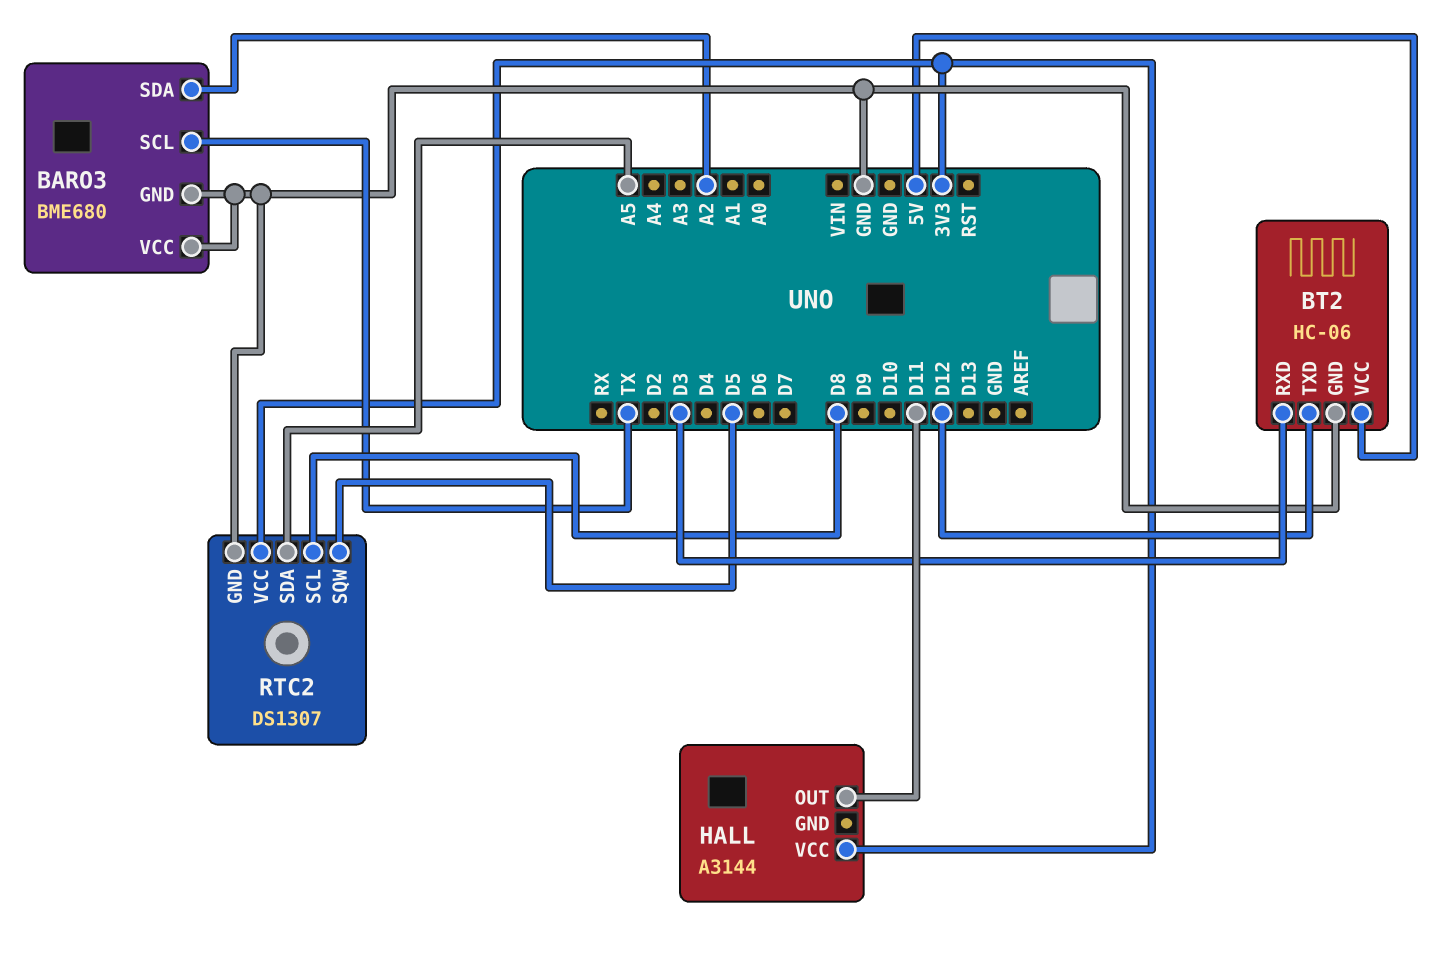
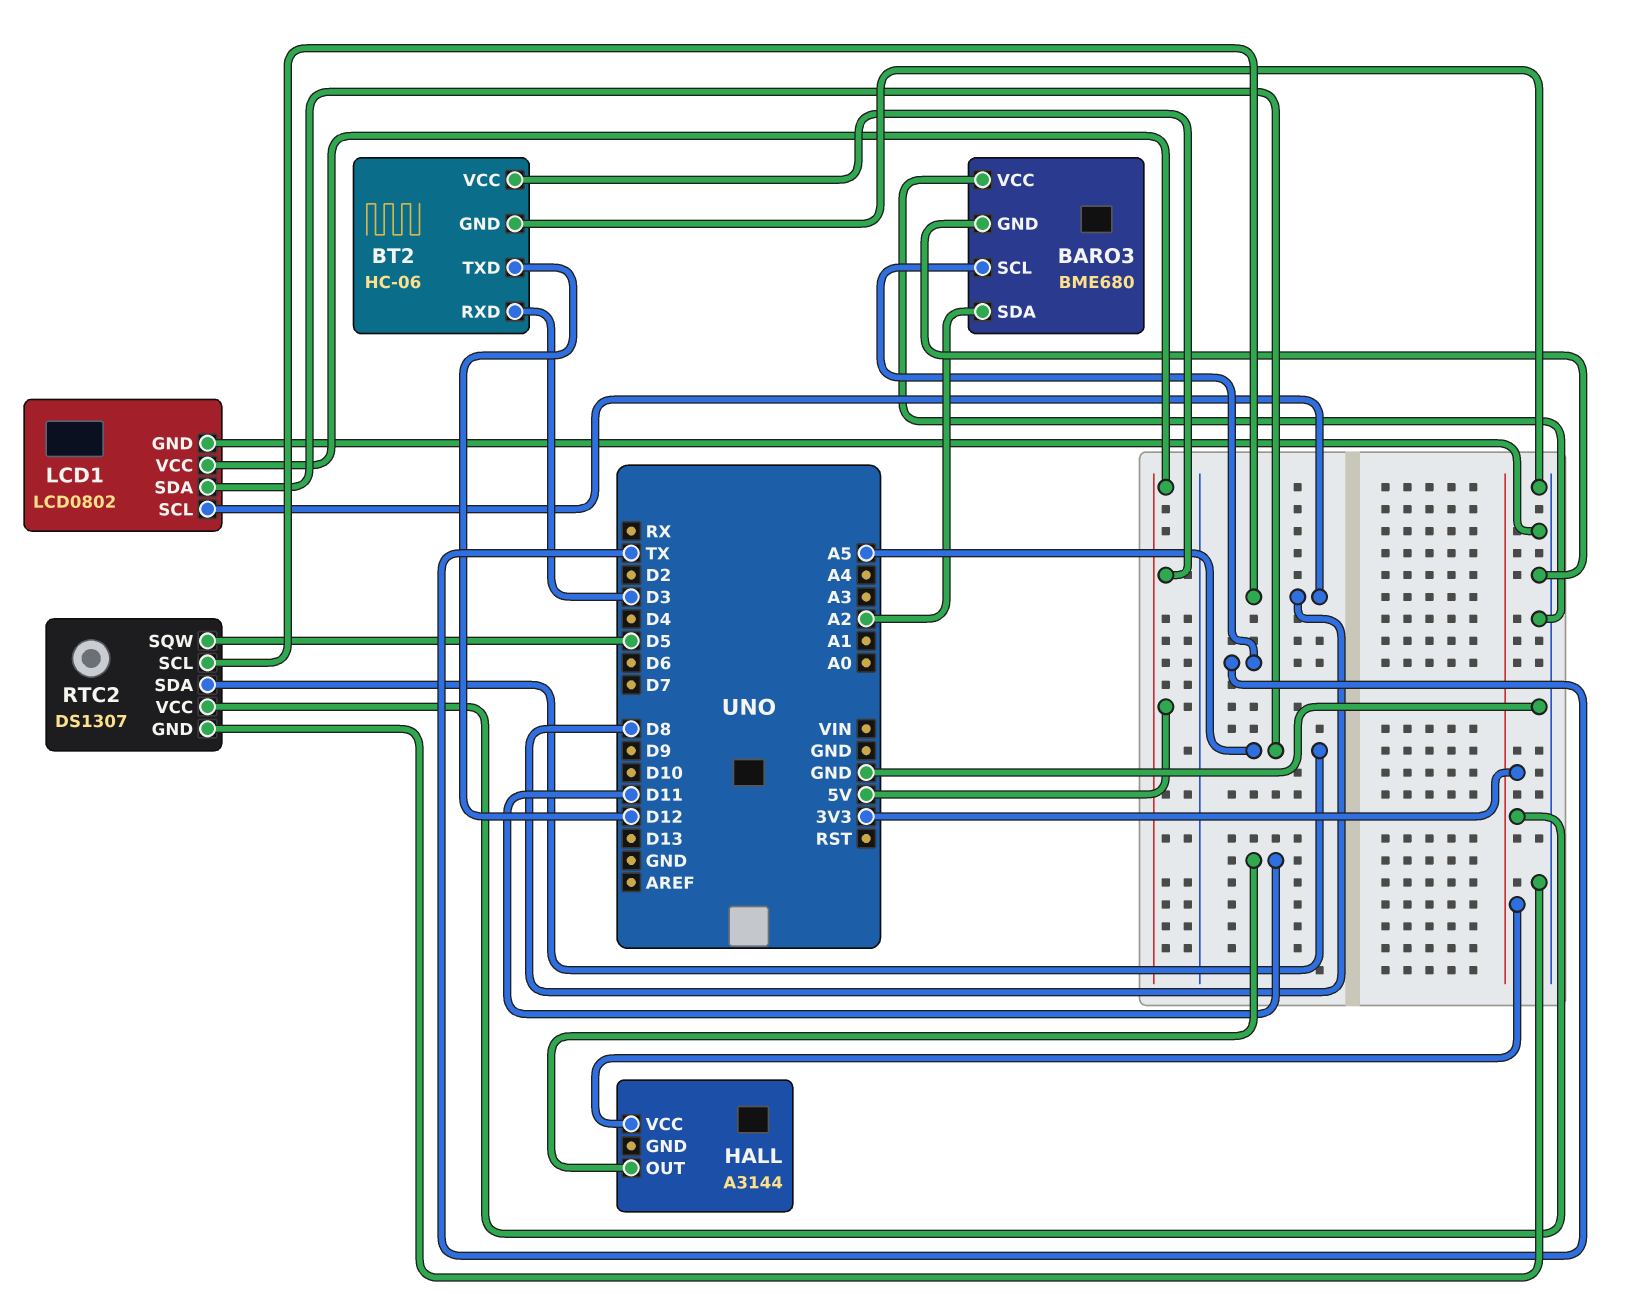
LCD1: none -> LCD0802
LCD1 pin GND: none -> GND
LCD1 pin SCL: none -> D8
LCD1 pin SDA: none -> A5
LCD1 pin VCC: none -> 5V

